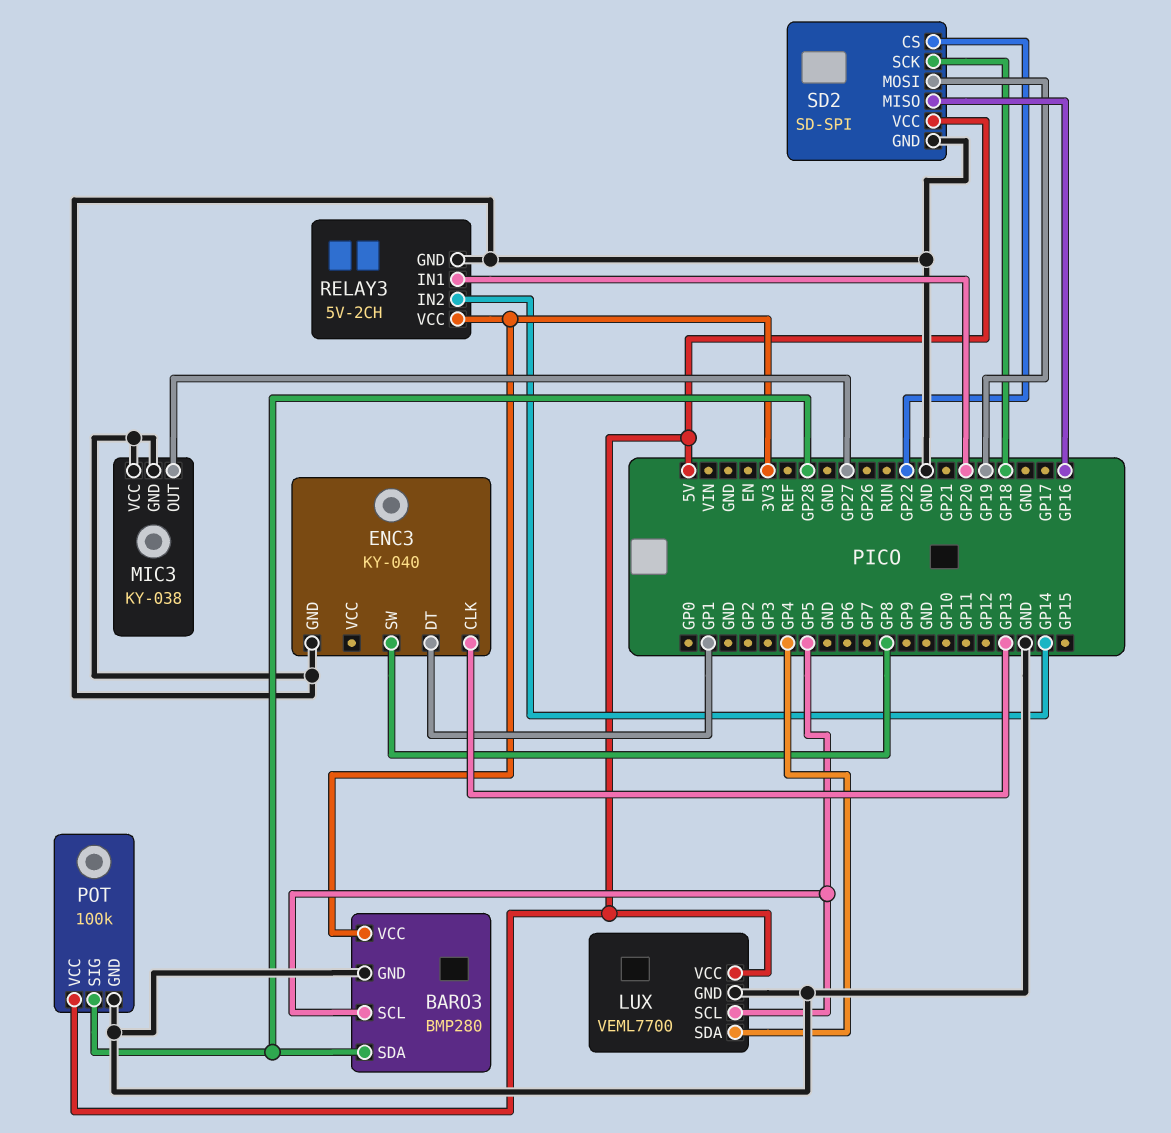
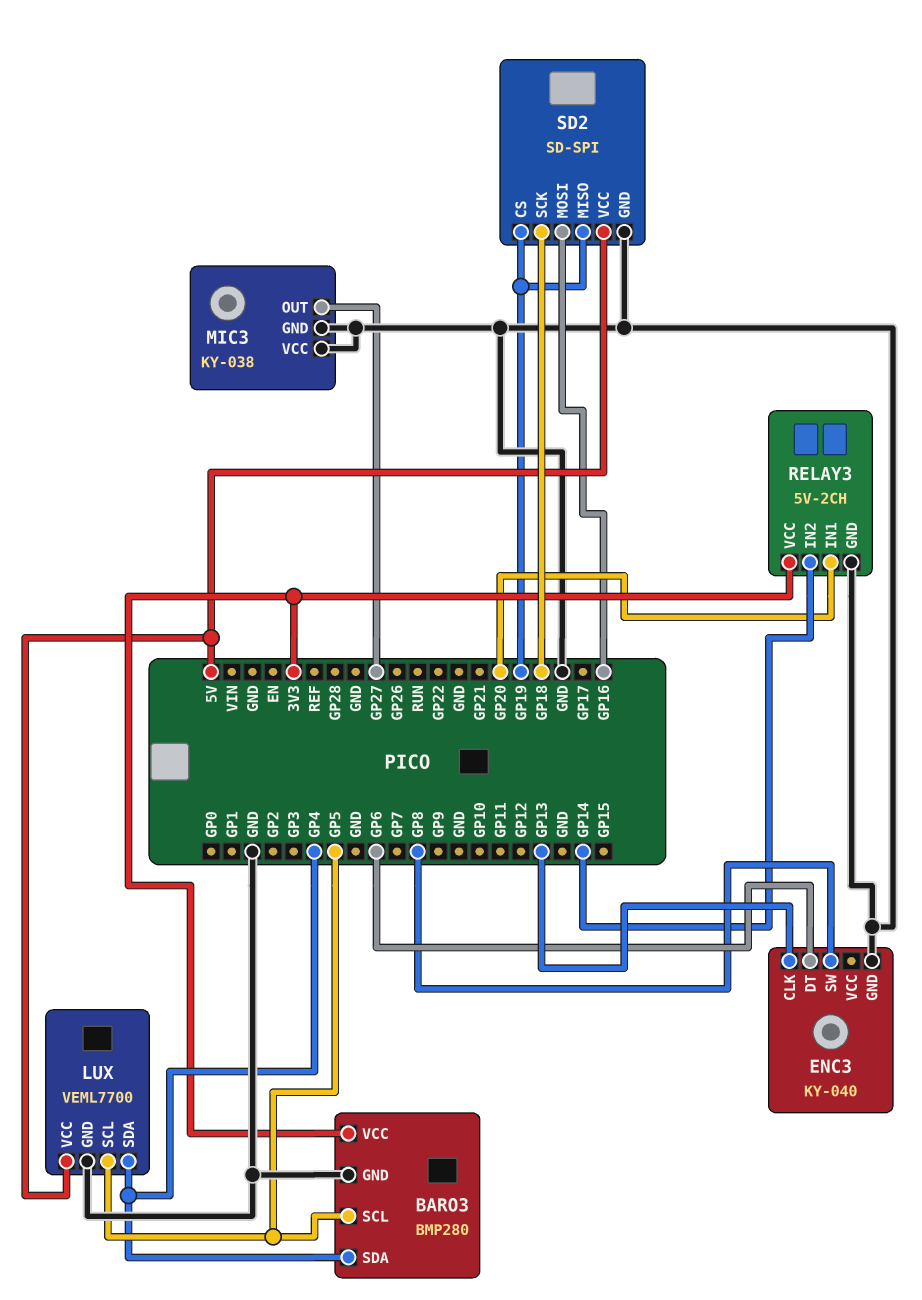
BARO3 pin SDA: GP28 -> GP4
ENC3 pin DT: GP1 -> GP6
POT: 100k -> none
POT pin GND: GND -> none
POT pin SIG: GP28 -> none
POT pin VCC: 5V -> none
SD2 pin CS: GP22 -> GP19
SD2 pin MISO: GP16 -> GP19
SD2 pin MOSI: GP19 -> GP16

